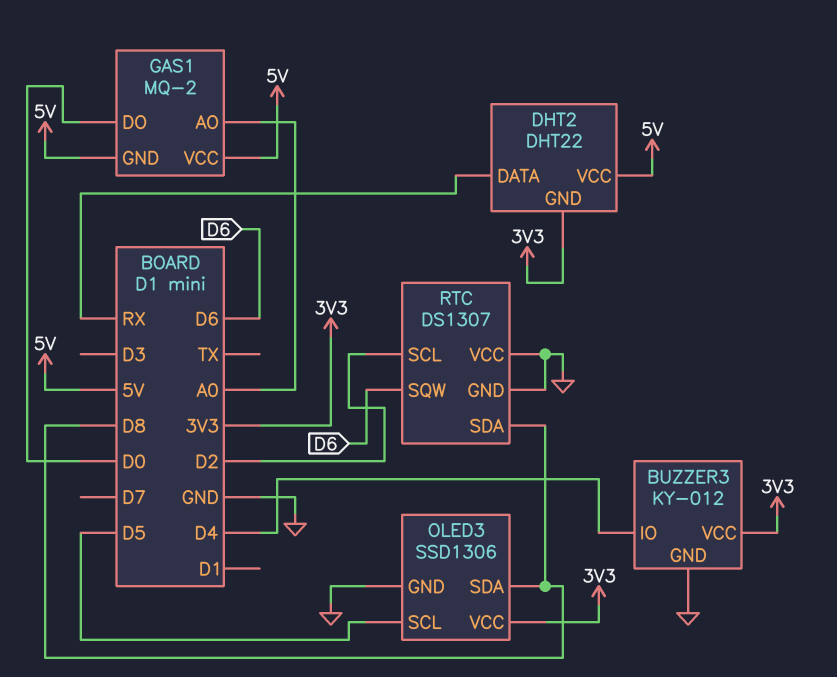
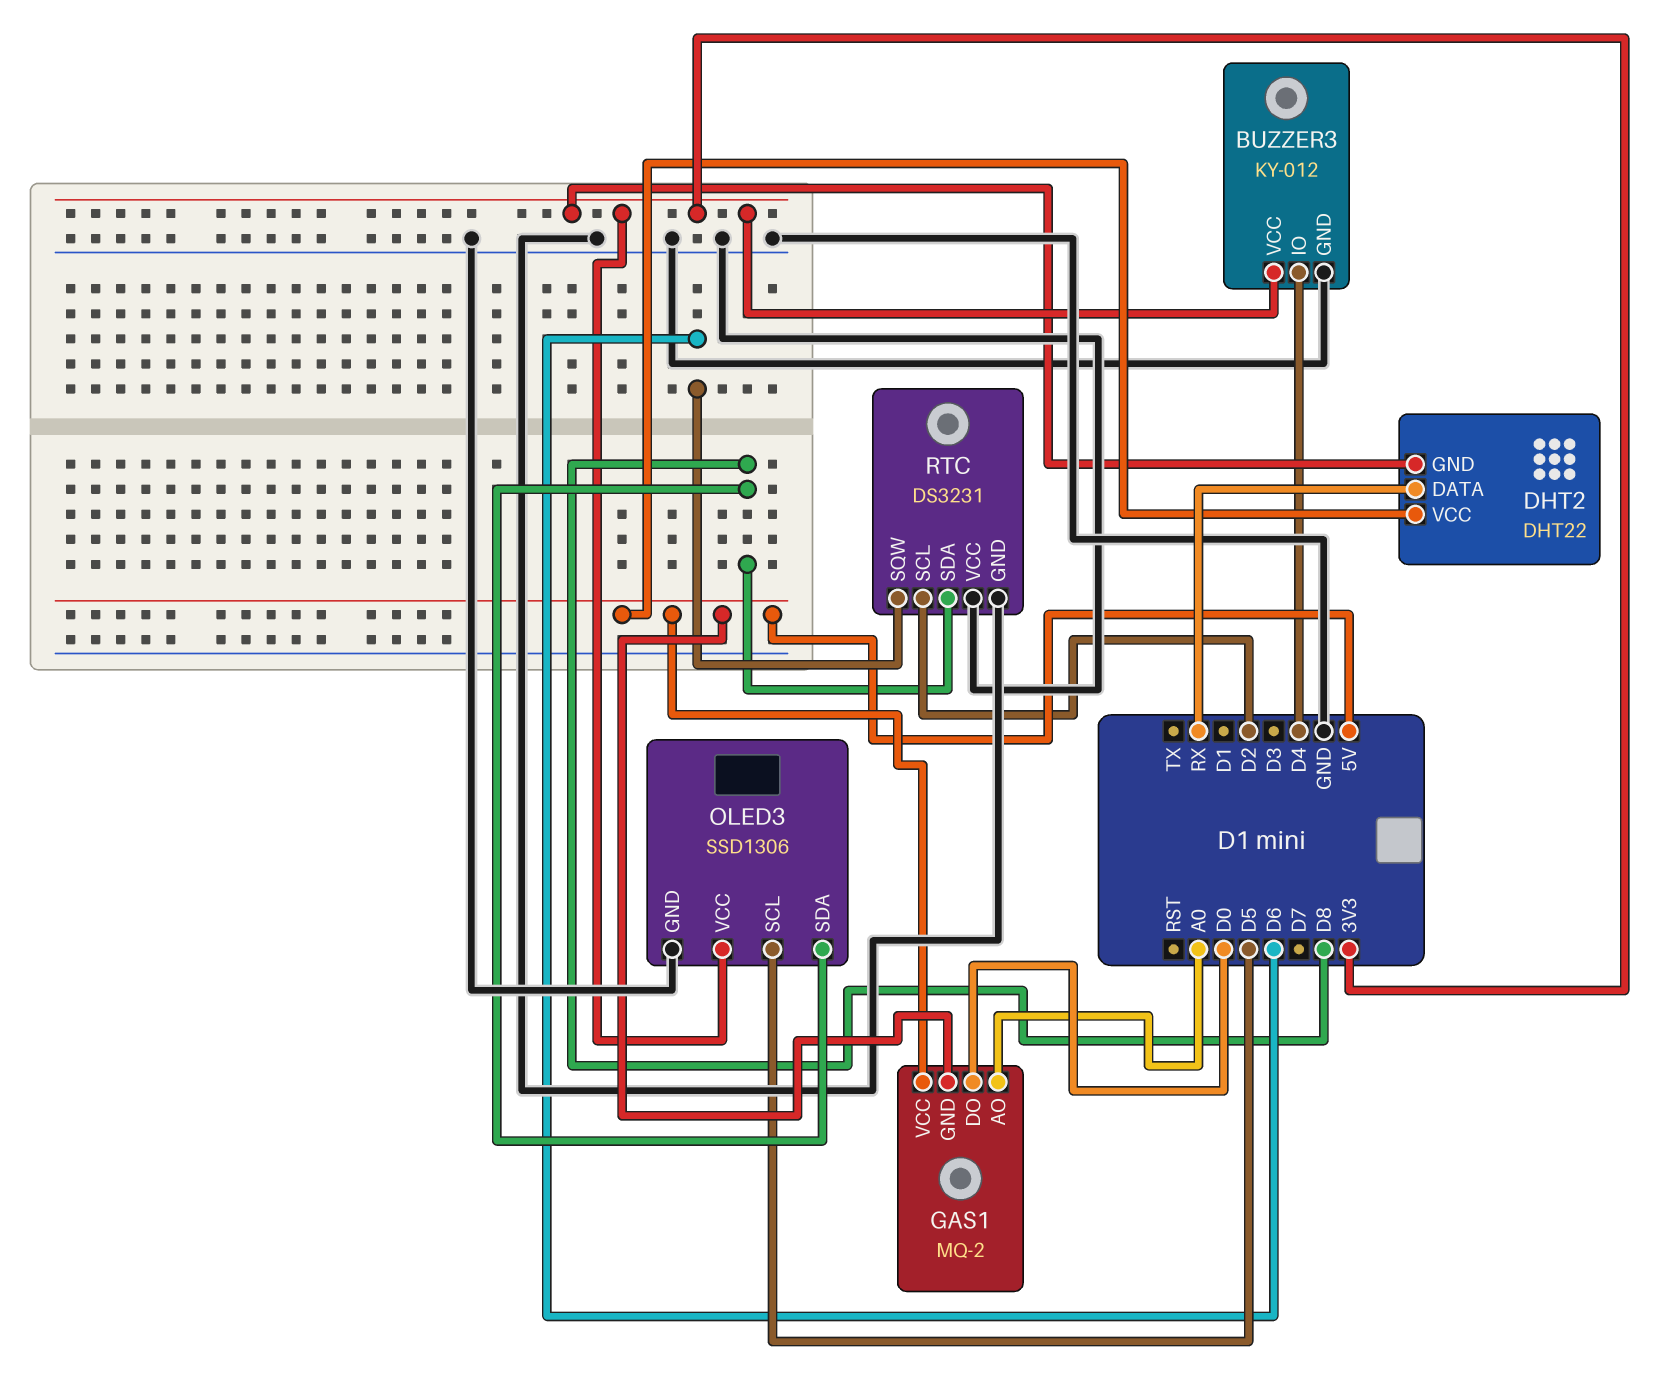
RTC: DS1307 -> DS3231

